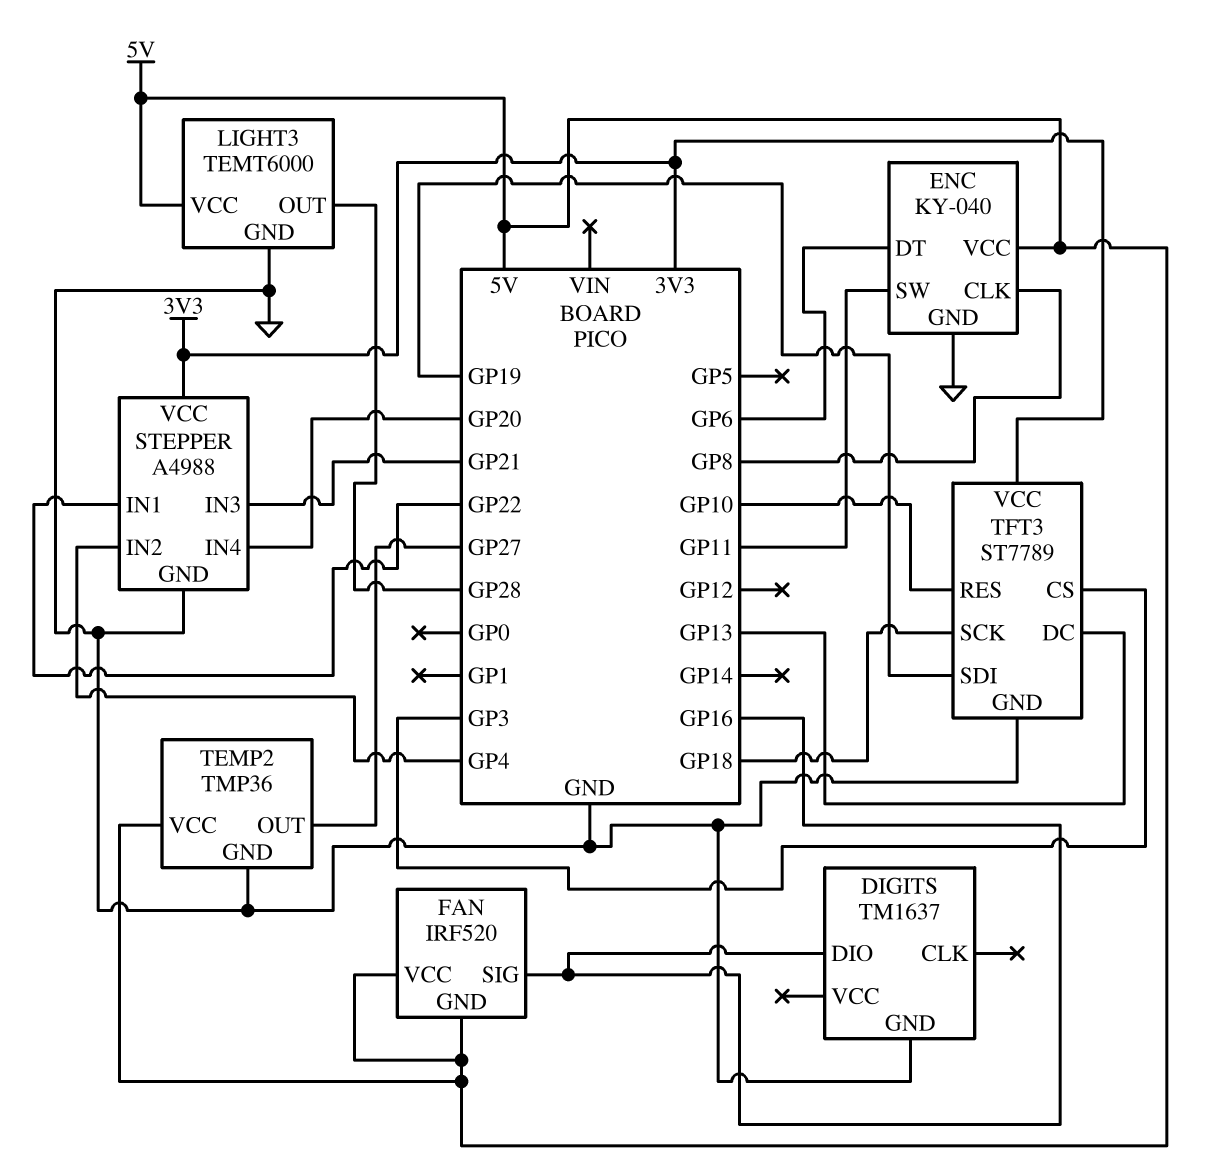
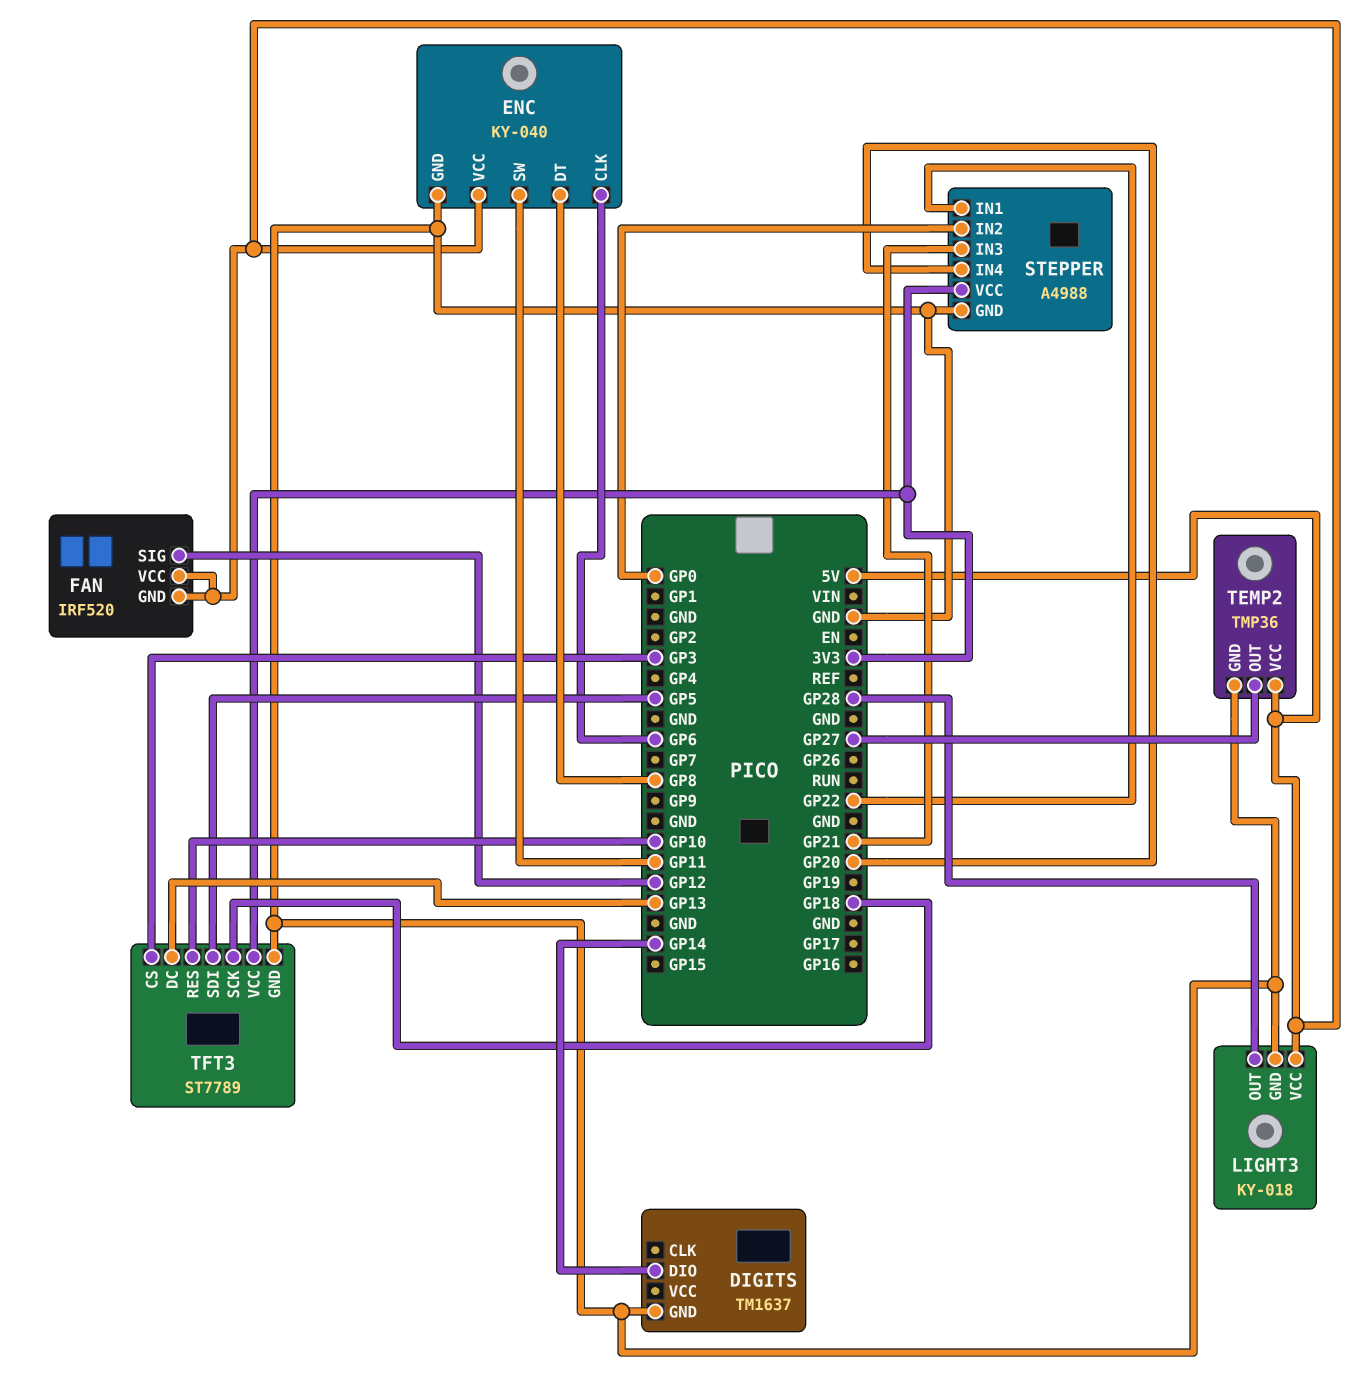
DIGITS pin DIO: GP16 -> GP14
ENC pin CLK: GP8 -> GP6
ENC pin DT: GP6 -> GP8
FAN pin SIG: GP16 -> GP12
LIGHT3: TEMT6000 -> KY-018
STEPPER pin IN2: GP4 -> GP0
TFT3 pin SDI: GP19 -> GP5

